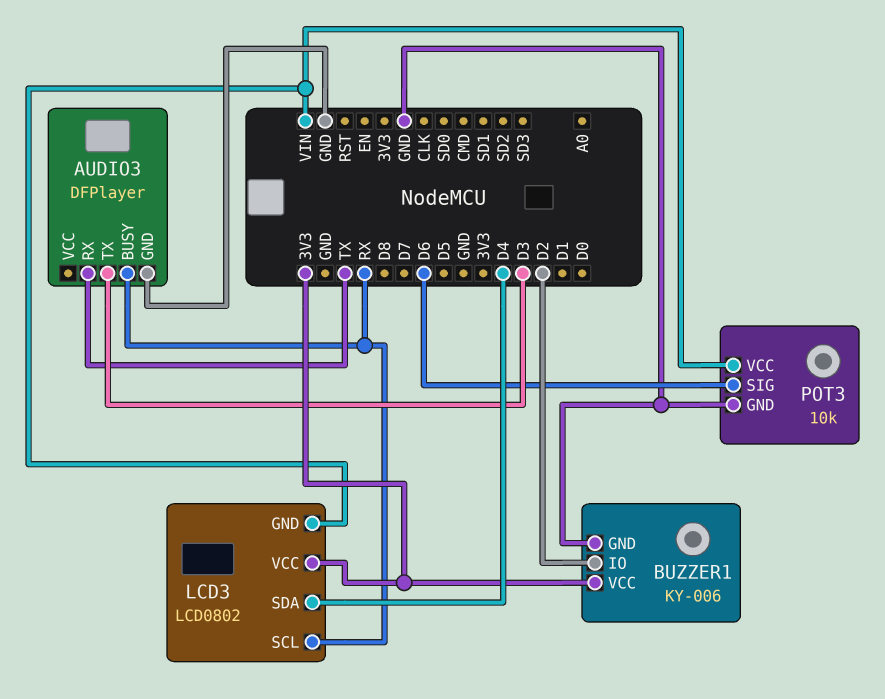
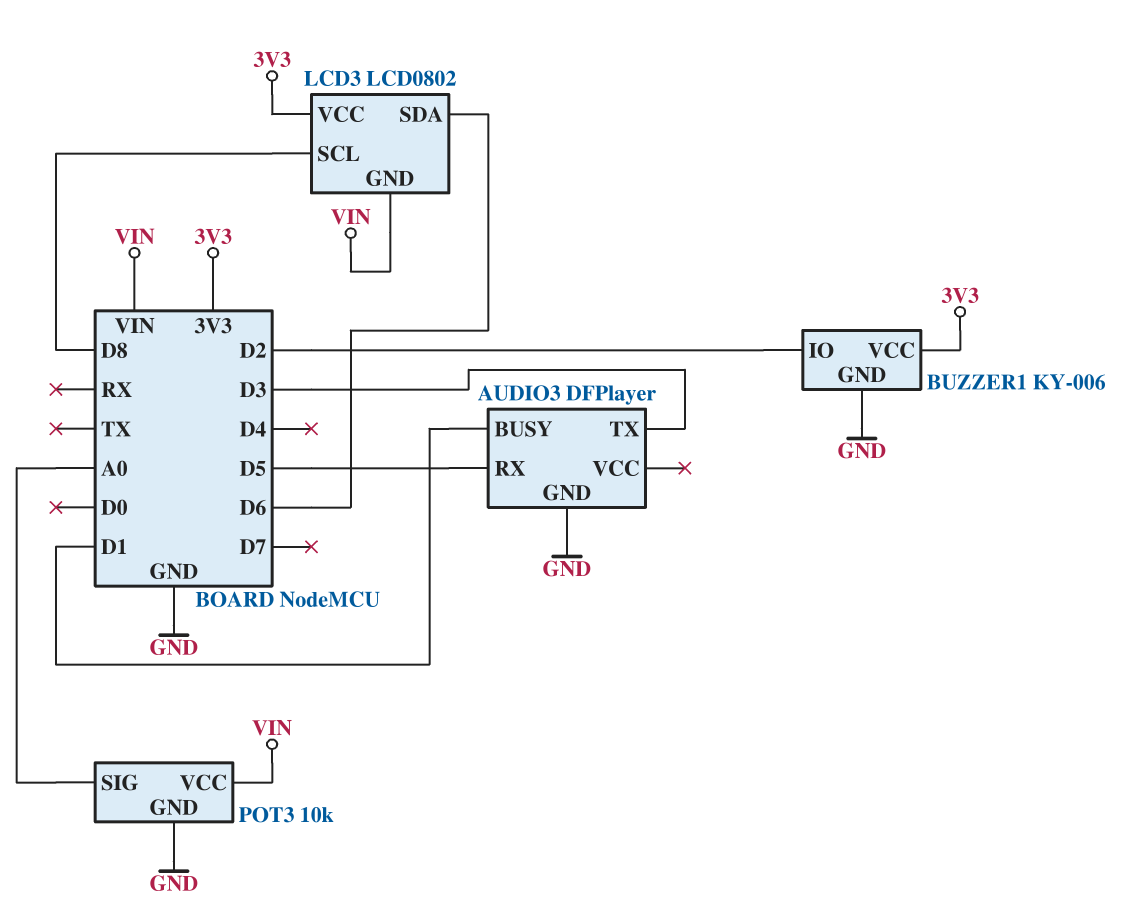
AUDIO3 pin BUSY: RX -> D1
AUDIO3 pin RX: TX -> D5
LCD3 pin SCL: RX -> D8
LCD3 pin SDA: D4 -> D6
POT3 pin SIG: D6 -> A0

